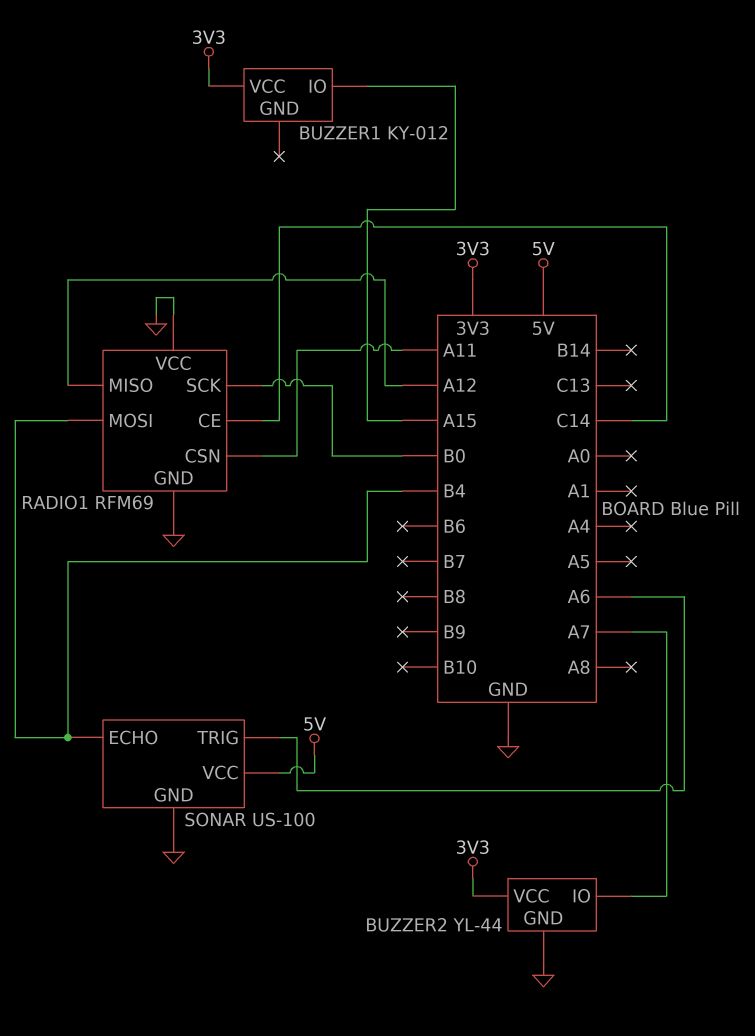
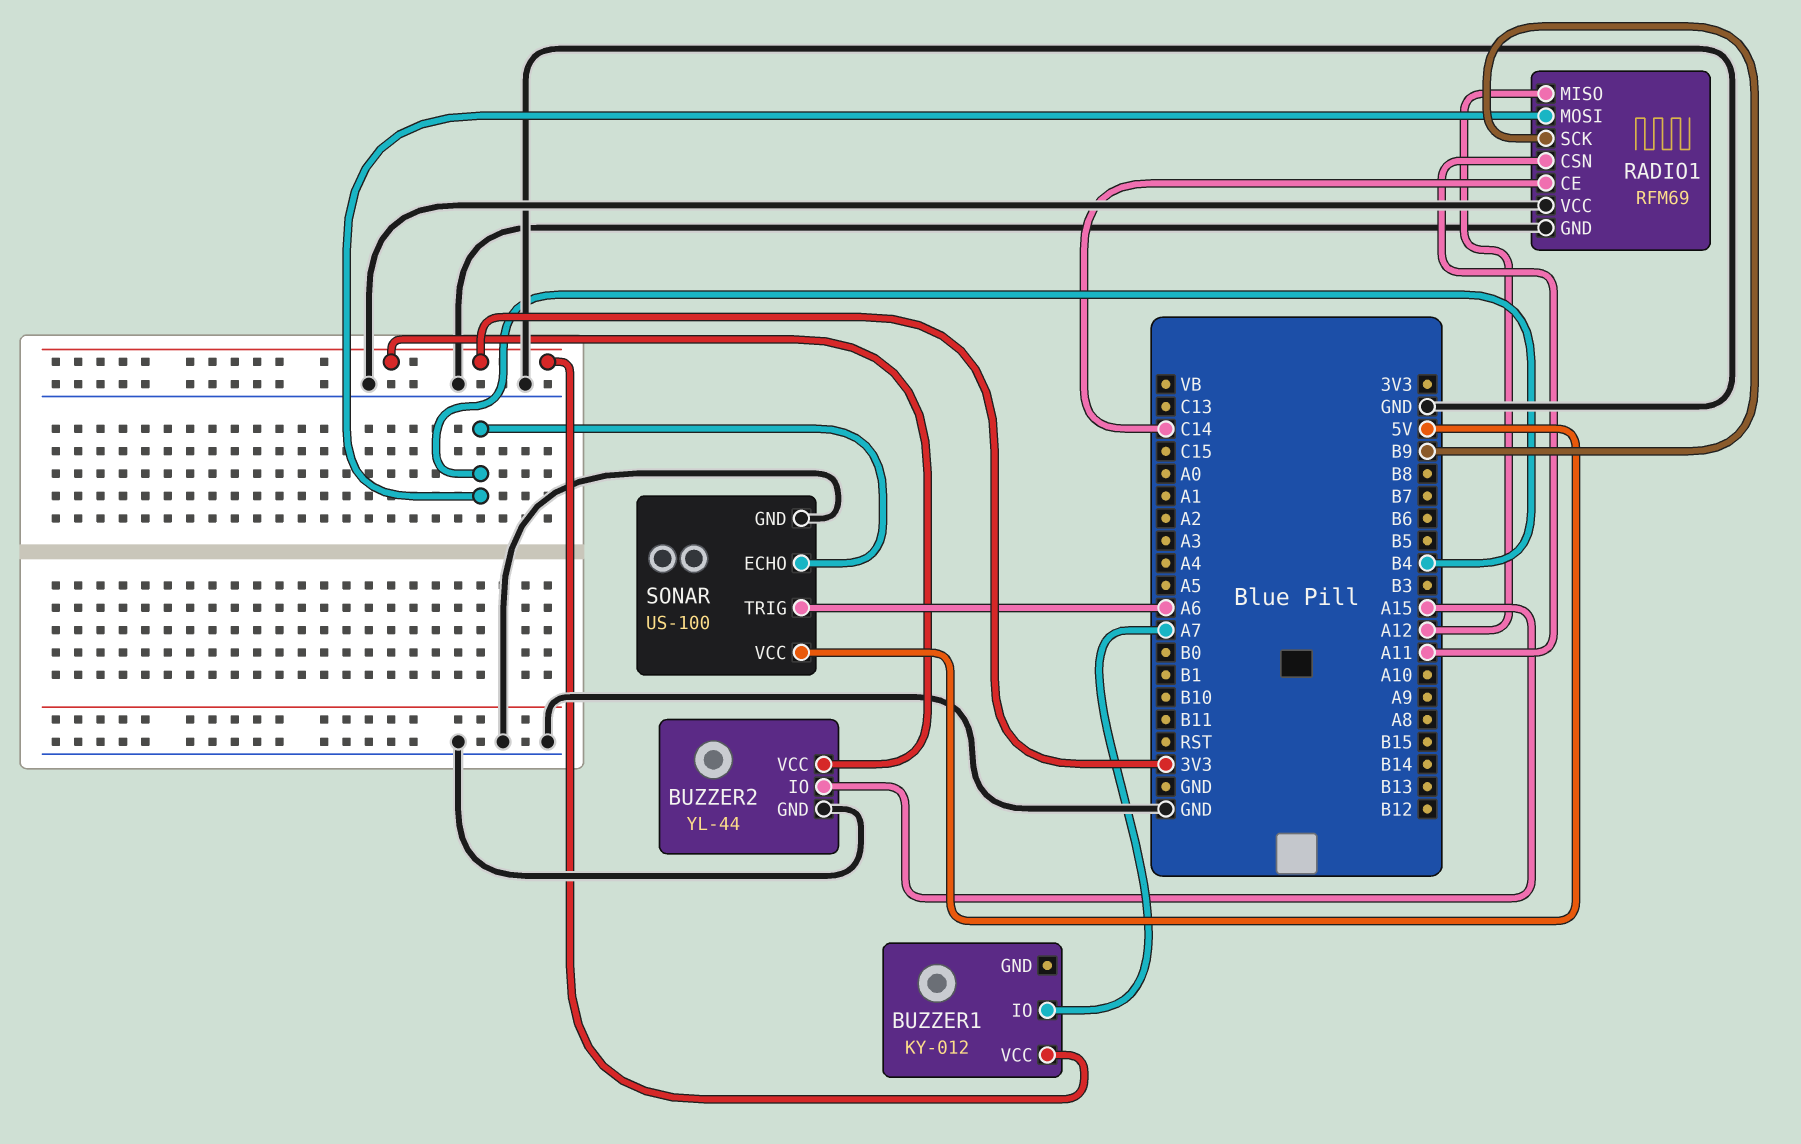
BUZZER1 pin IO: A15 -> A7
BUZZER2 pin IO: A7 -> A15
RADIO1 pin SCK: B0 -> B9

